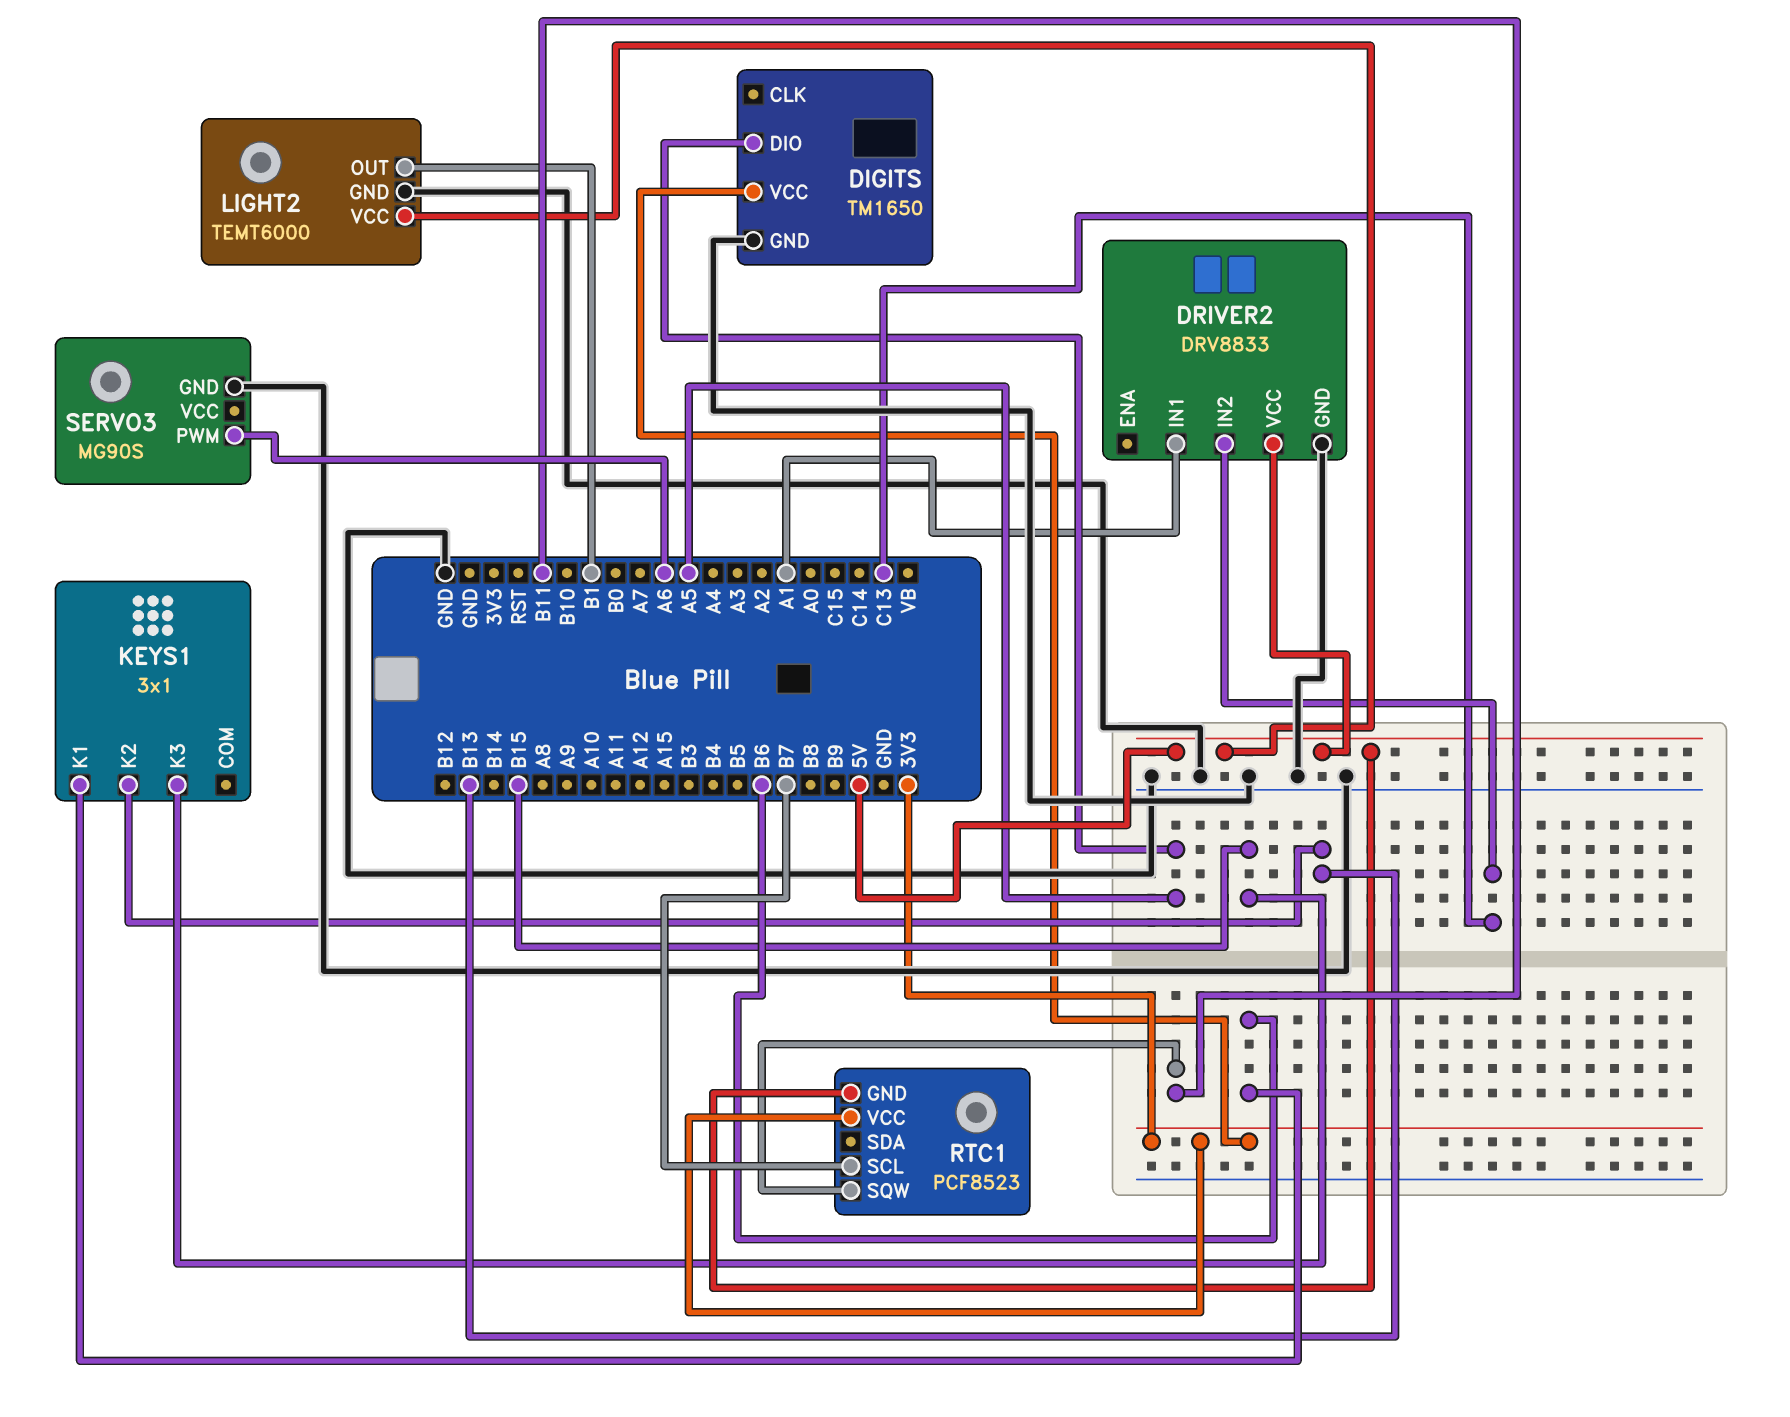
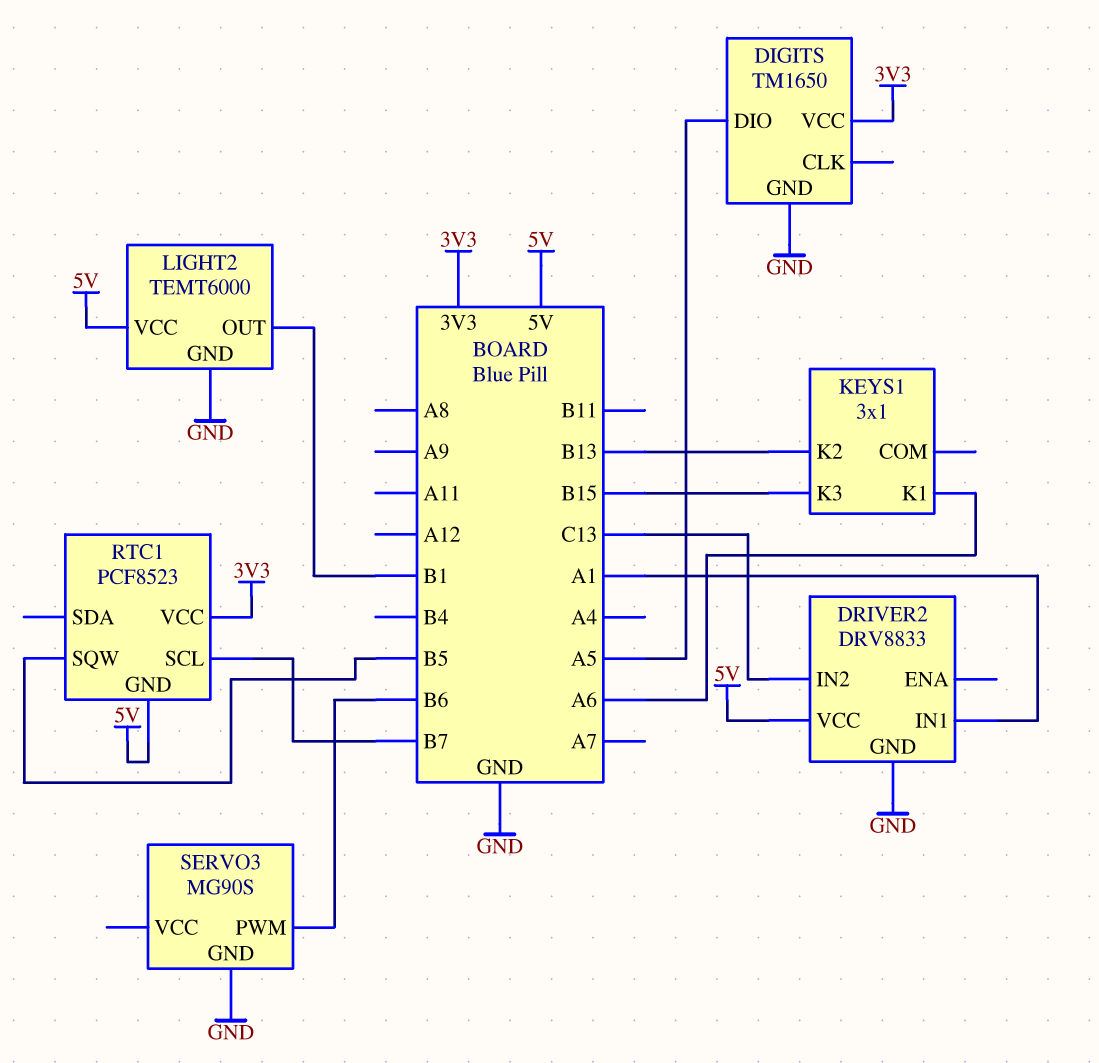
KEYS1 pin K1: B6 -> A6
RTC1 pin SQW: B11 -> B5
SERVO3 pin PWM: A6 -> B6

